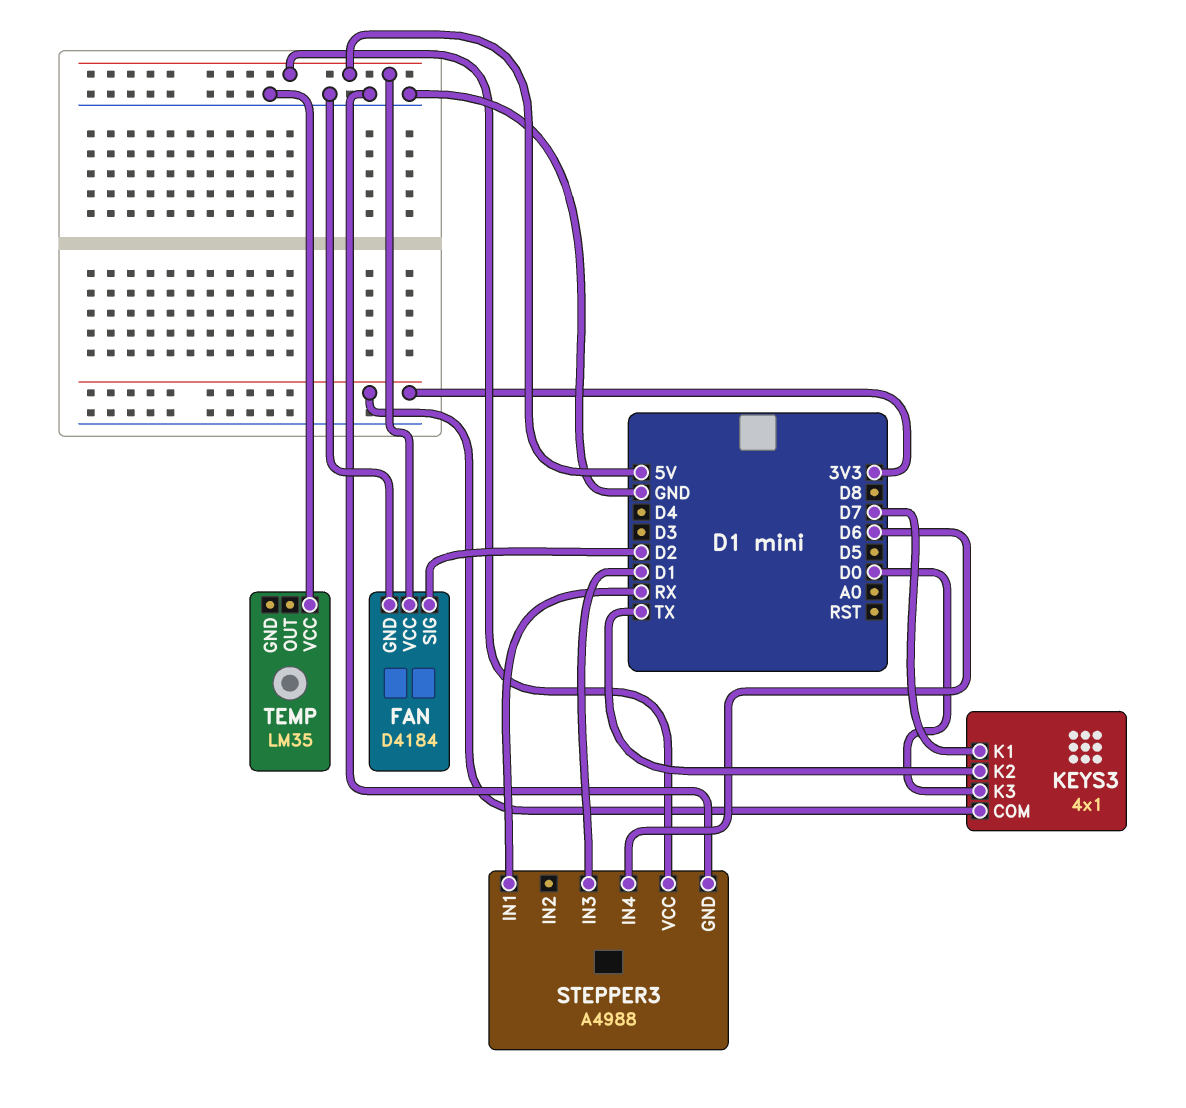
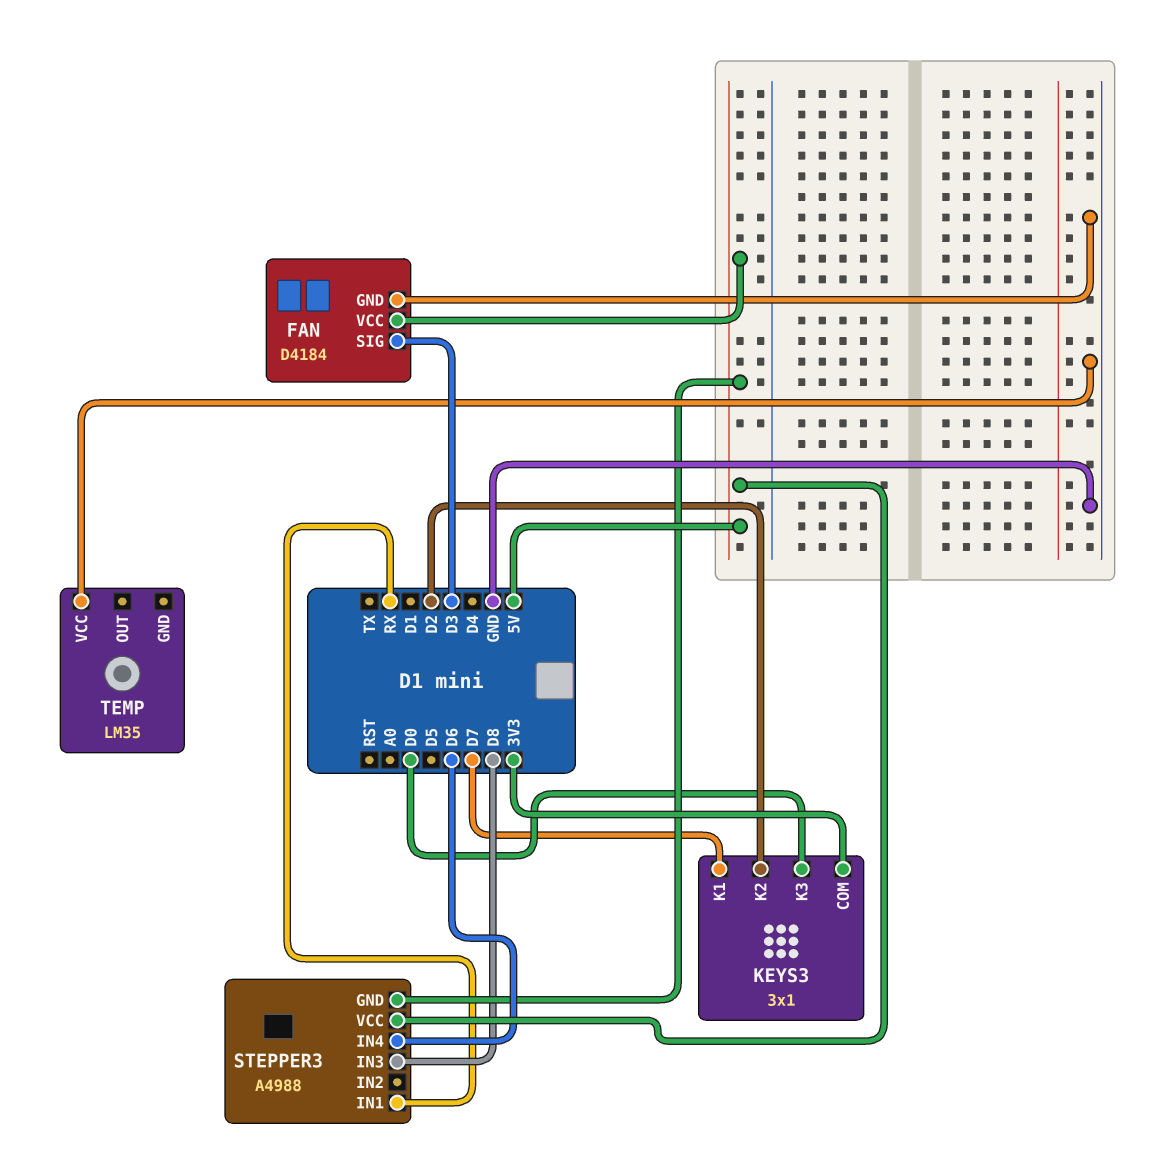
FAN pin SIG: D2 -> D3
KEYS3: 4x1 -> 3x1
KEYS3 pin K2: TX -> D2
STEPPER3 pin GND: GND -> 5V
STEPPER3 pin IN3: D1 -> D8

